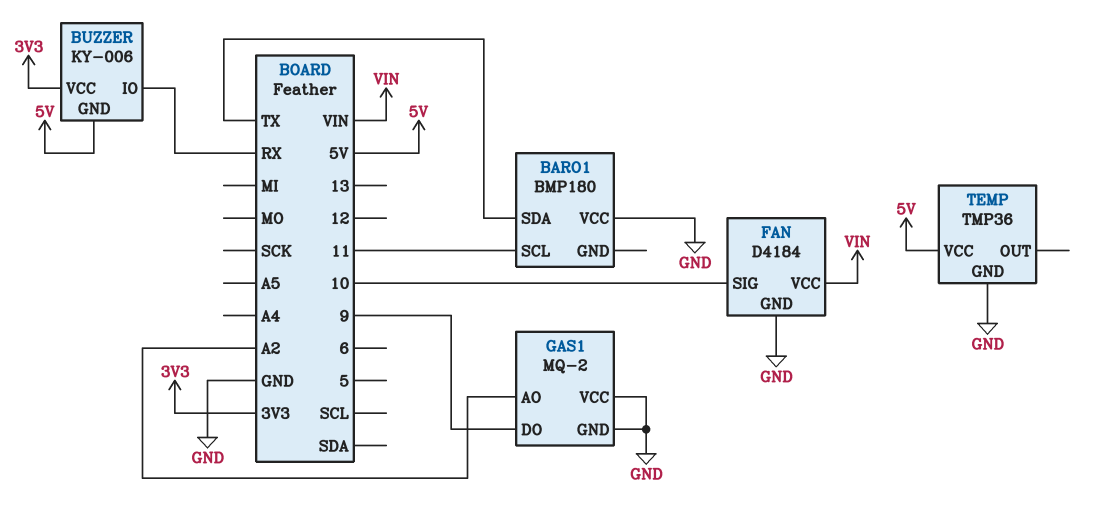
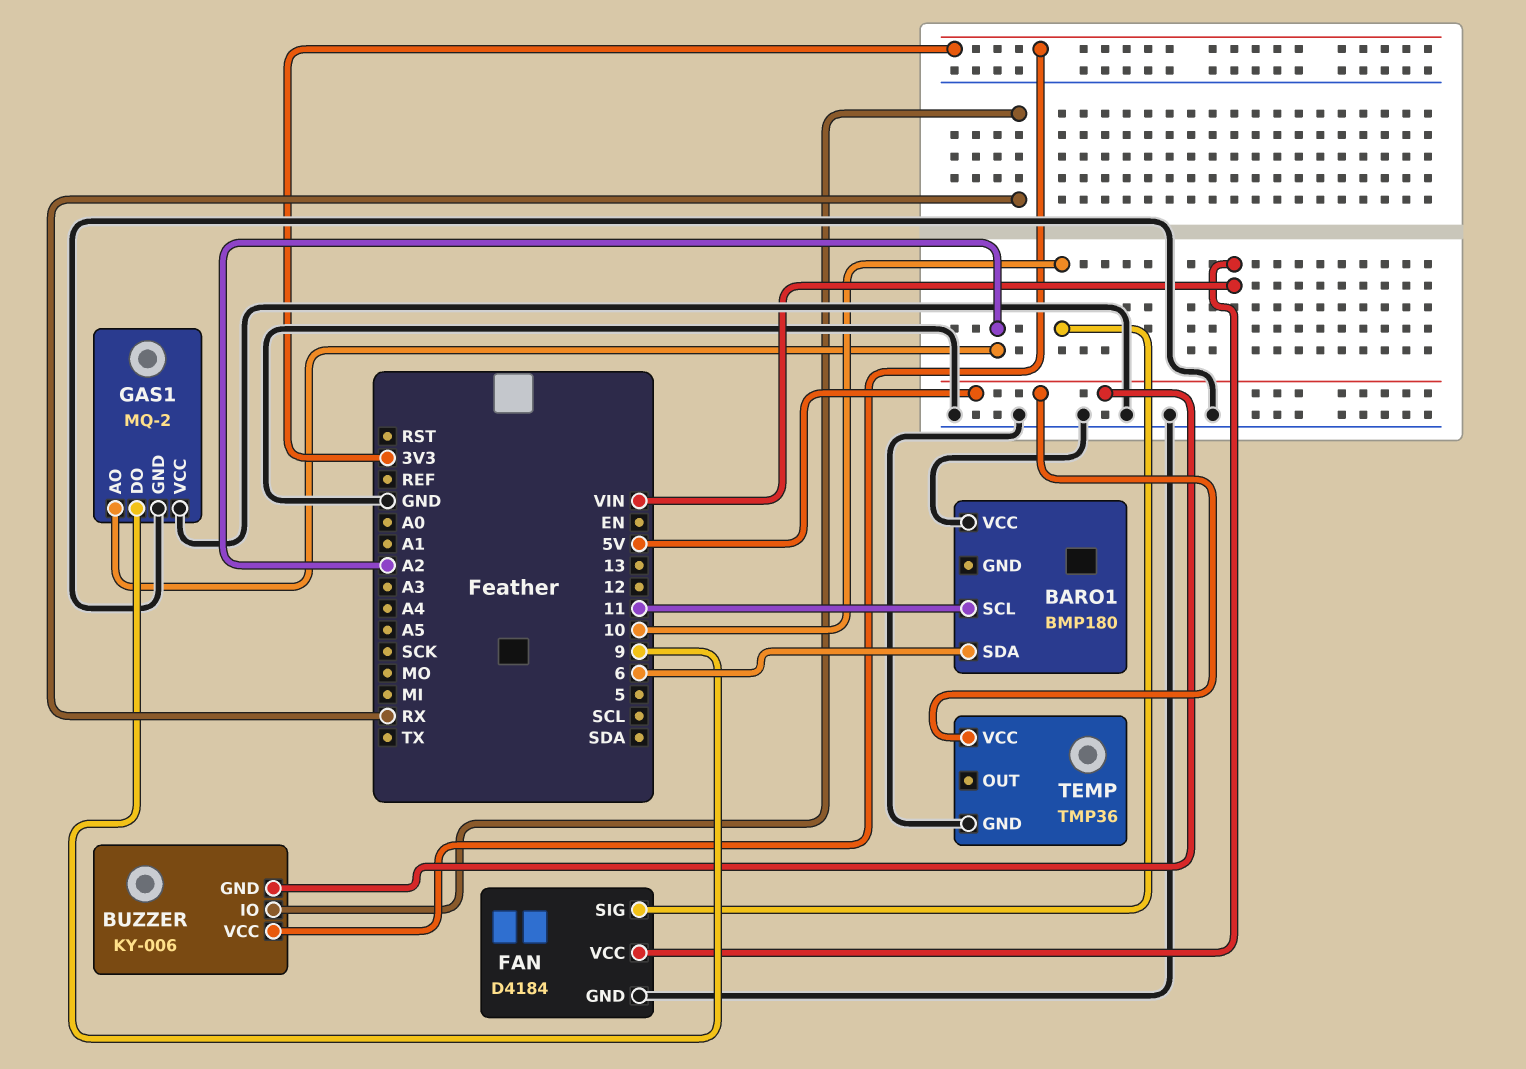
BARO1 pin SDA: TX -> 6

